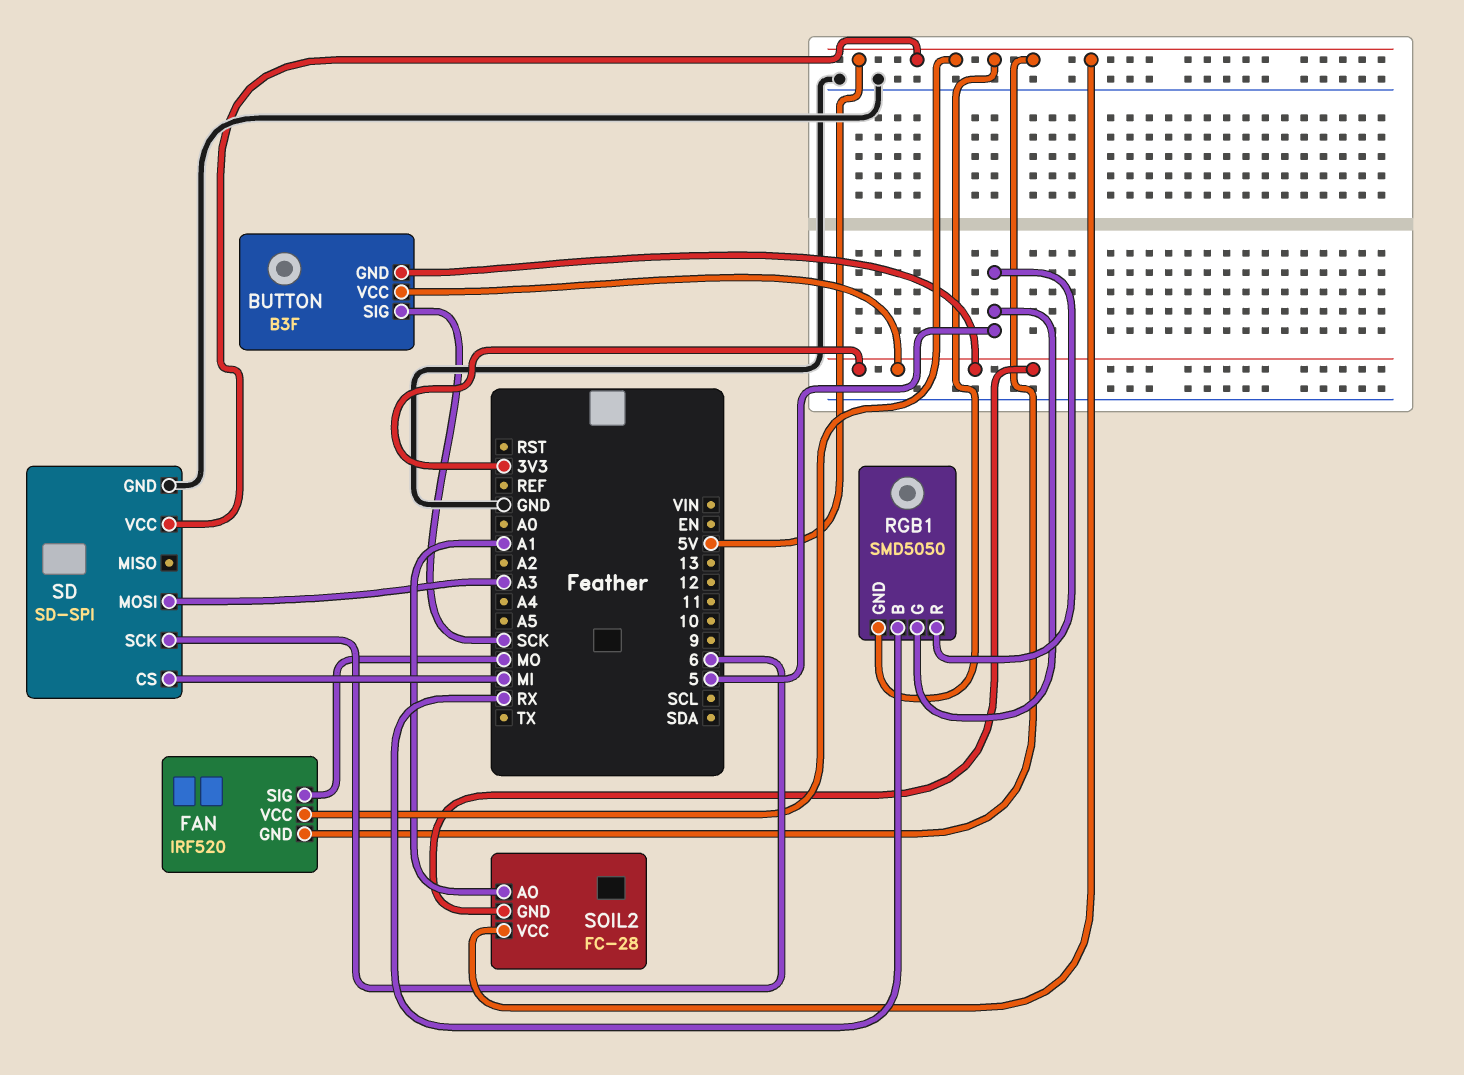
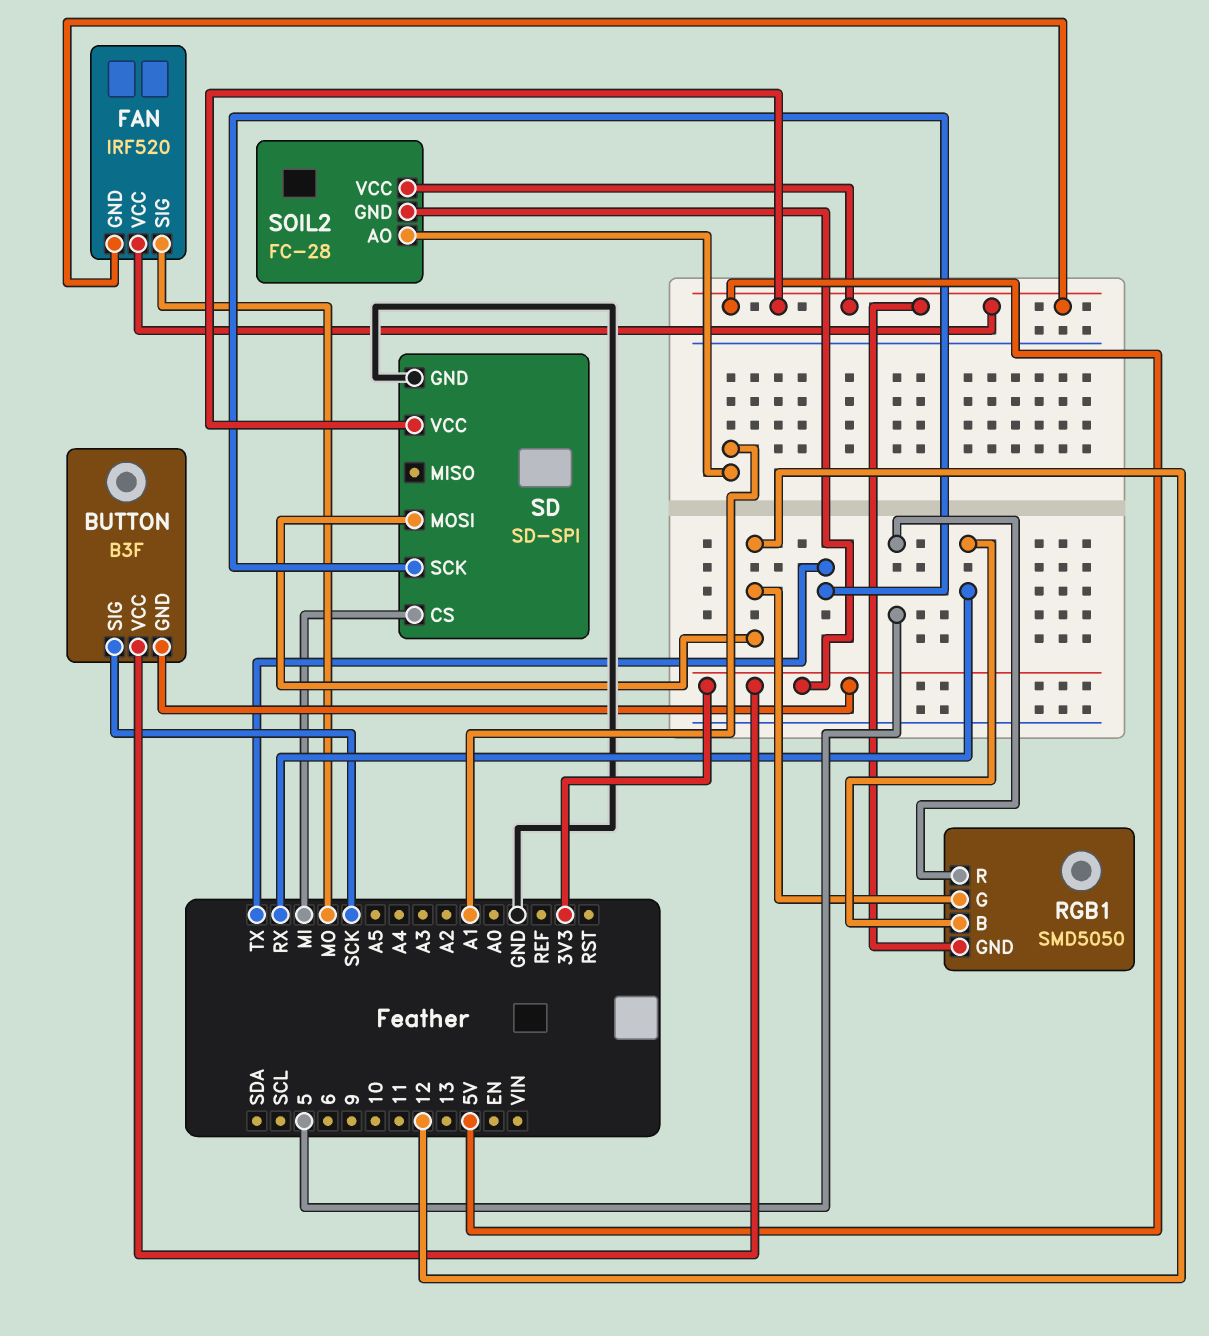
RGB1 pin G: 5 -> 12
SD pin MOSI: A3 -> 12
SD pin SCK: 6 -> TX

